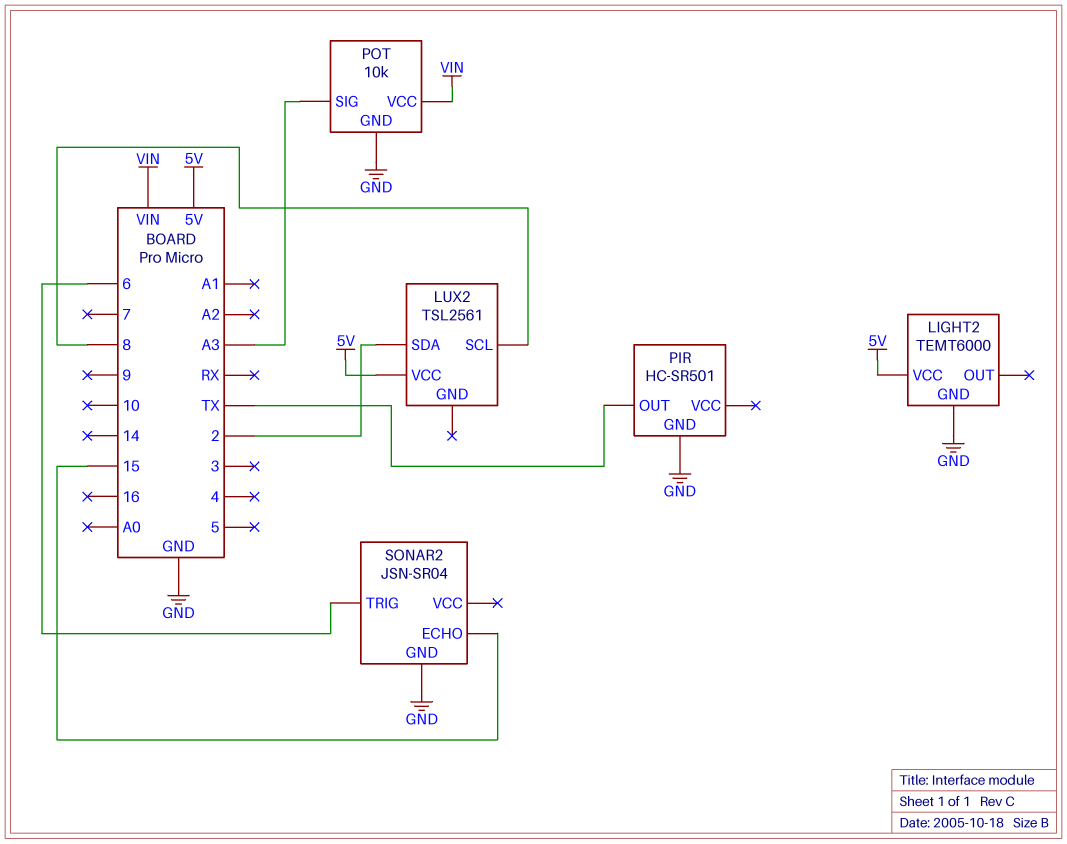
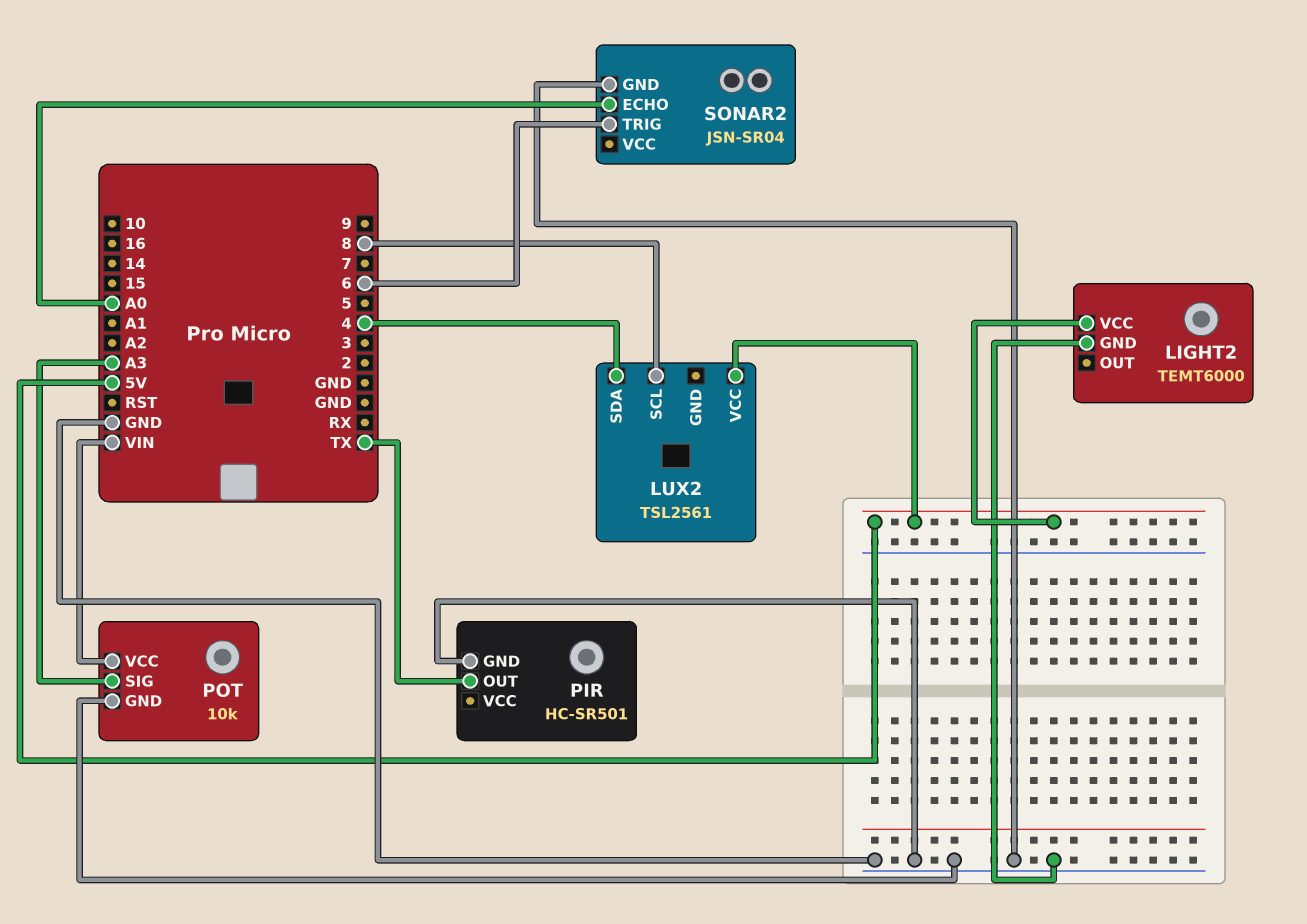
LUX2 pin SDA: 2 -> 4
SONAR2 pin ECHO: 15 -> A0

